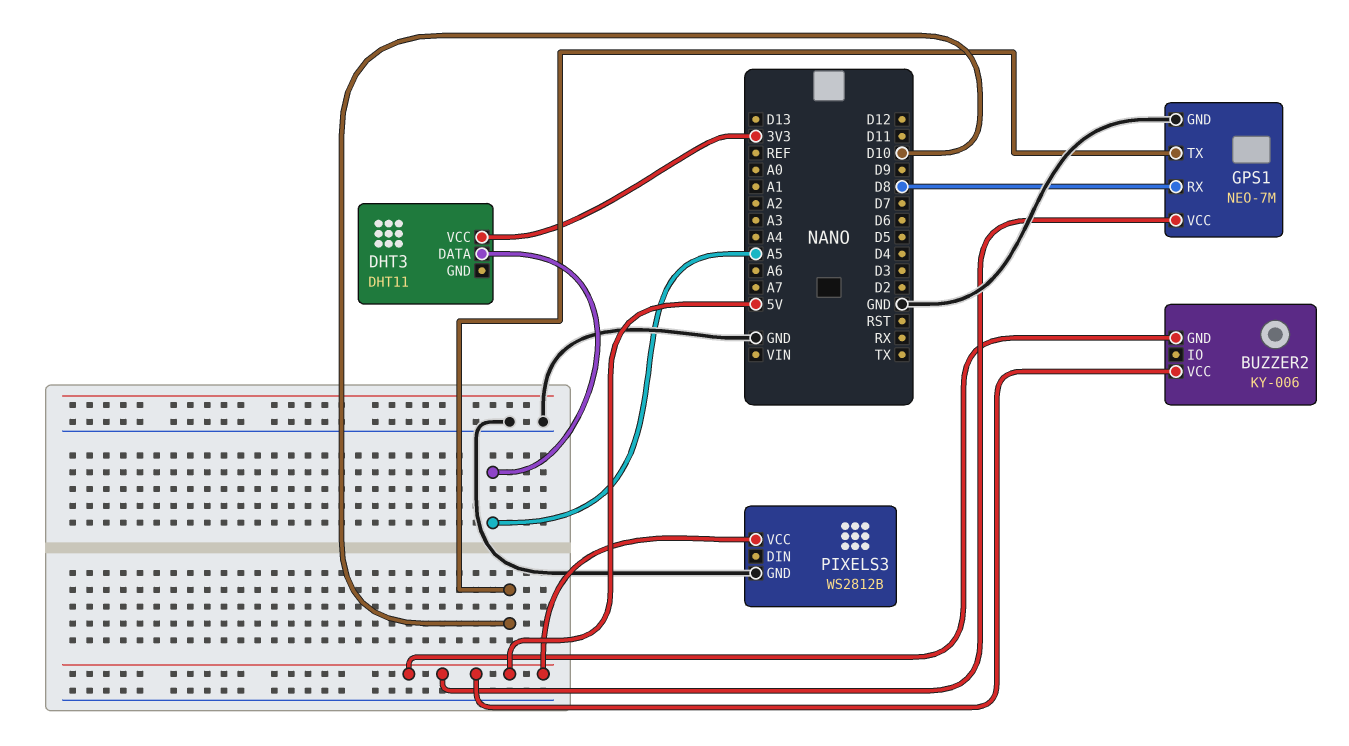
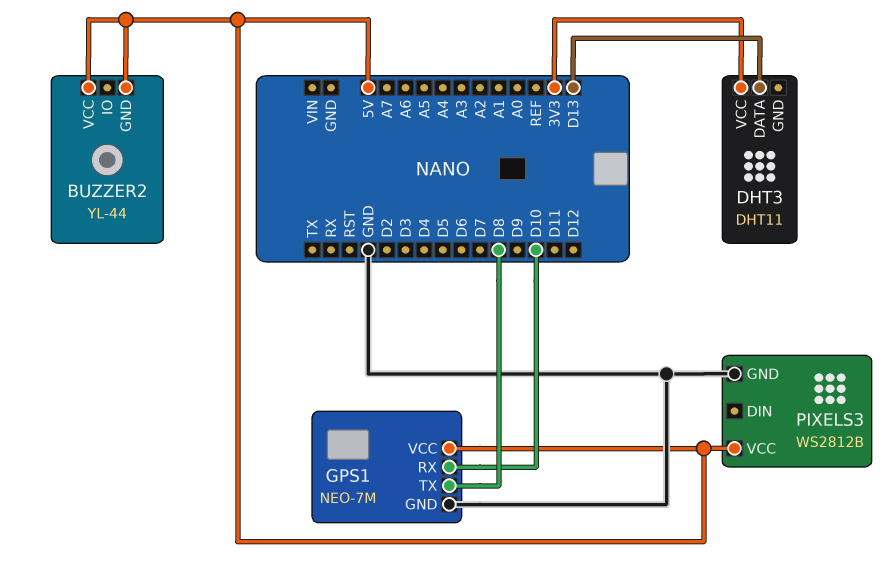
BUZZER2: KY-006 -> YL-44
DHT3 pin DATA: A5 -> D13
GPS1 pin RX: D8 -> D10
GPS1 pin TX: D10 -> D8

